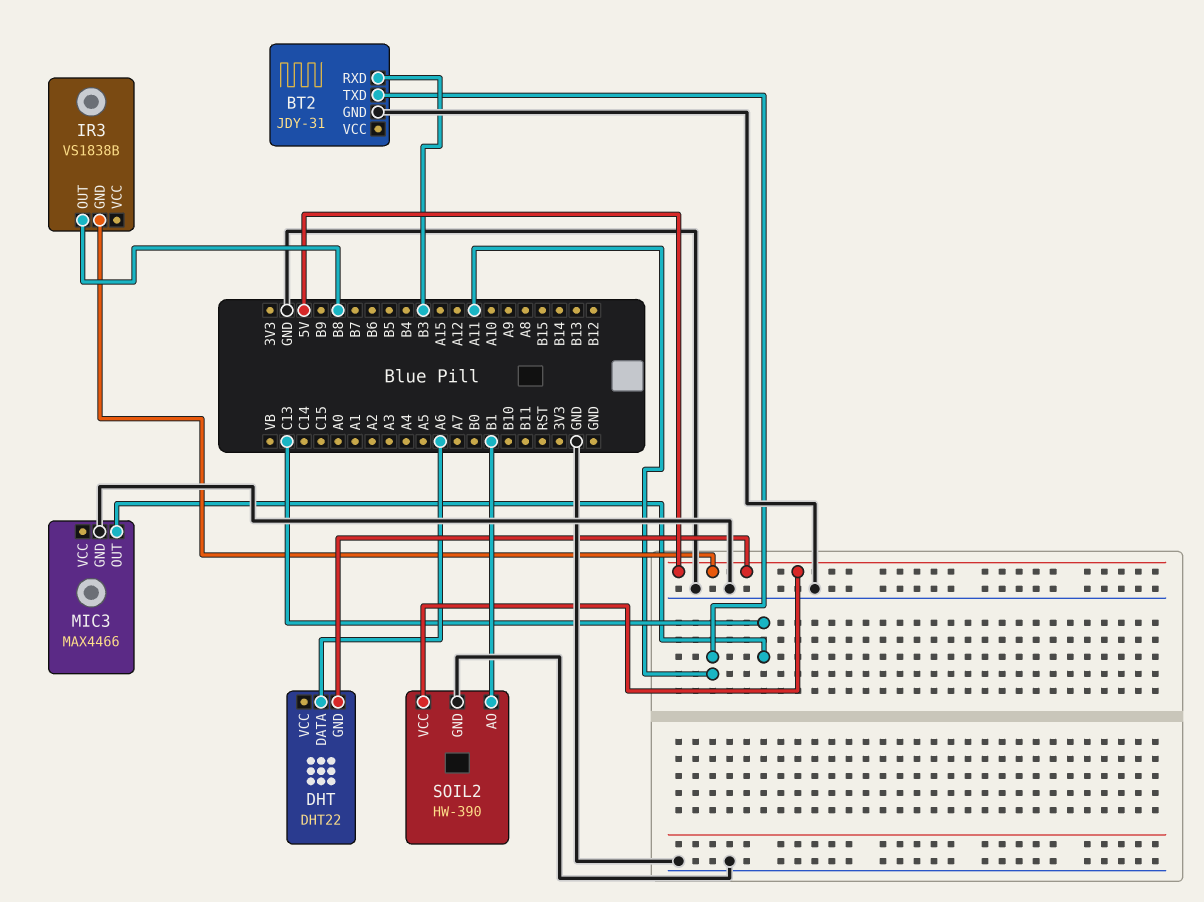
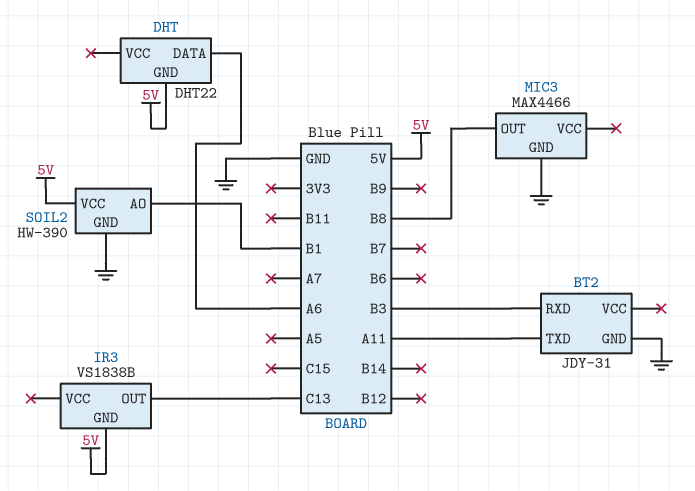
IR3 pin OUT: B8 -> C13
MIC3 pin OUT: C13 -> B8

